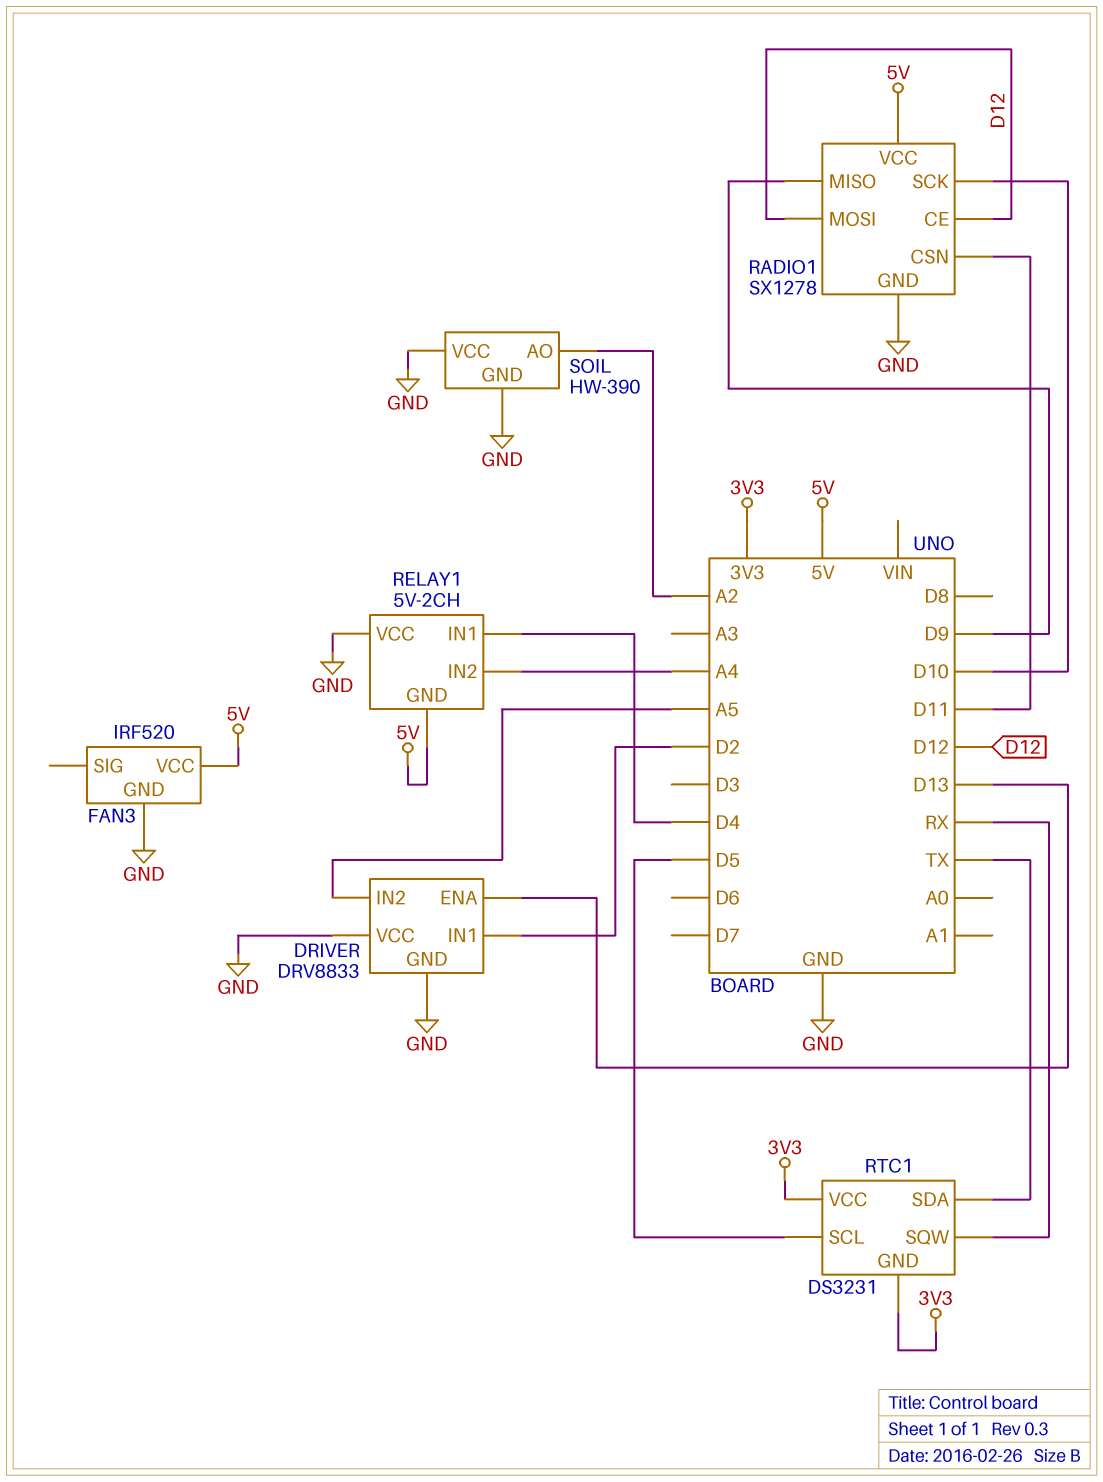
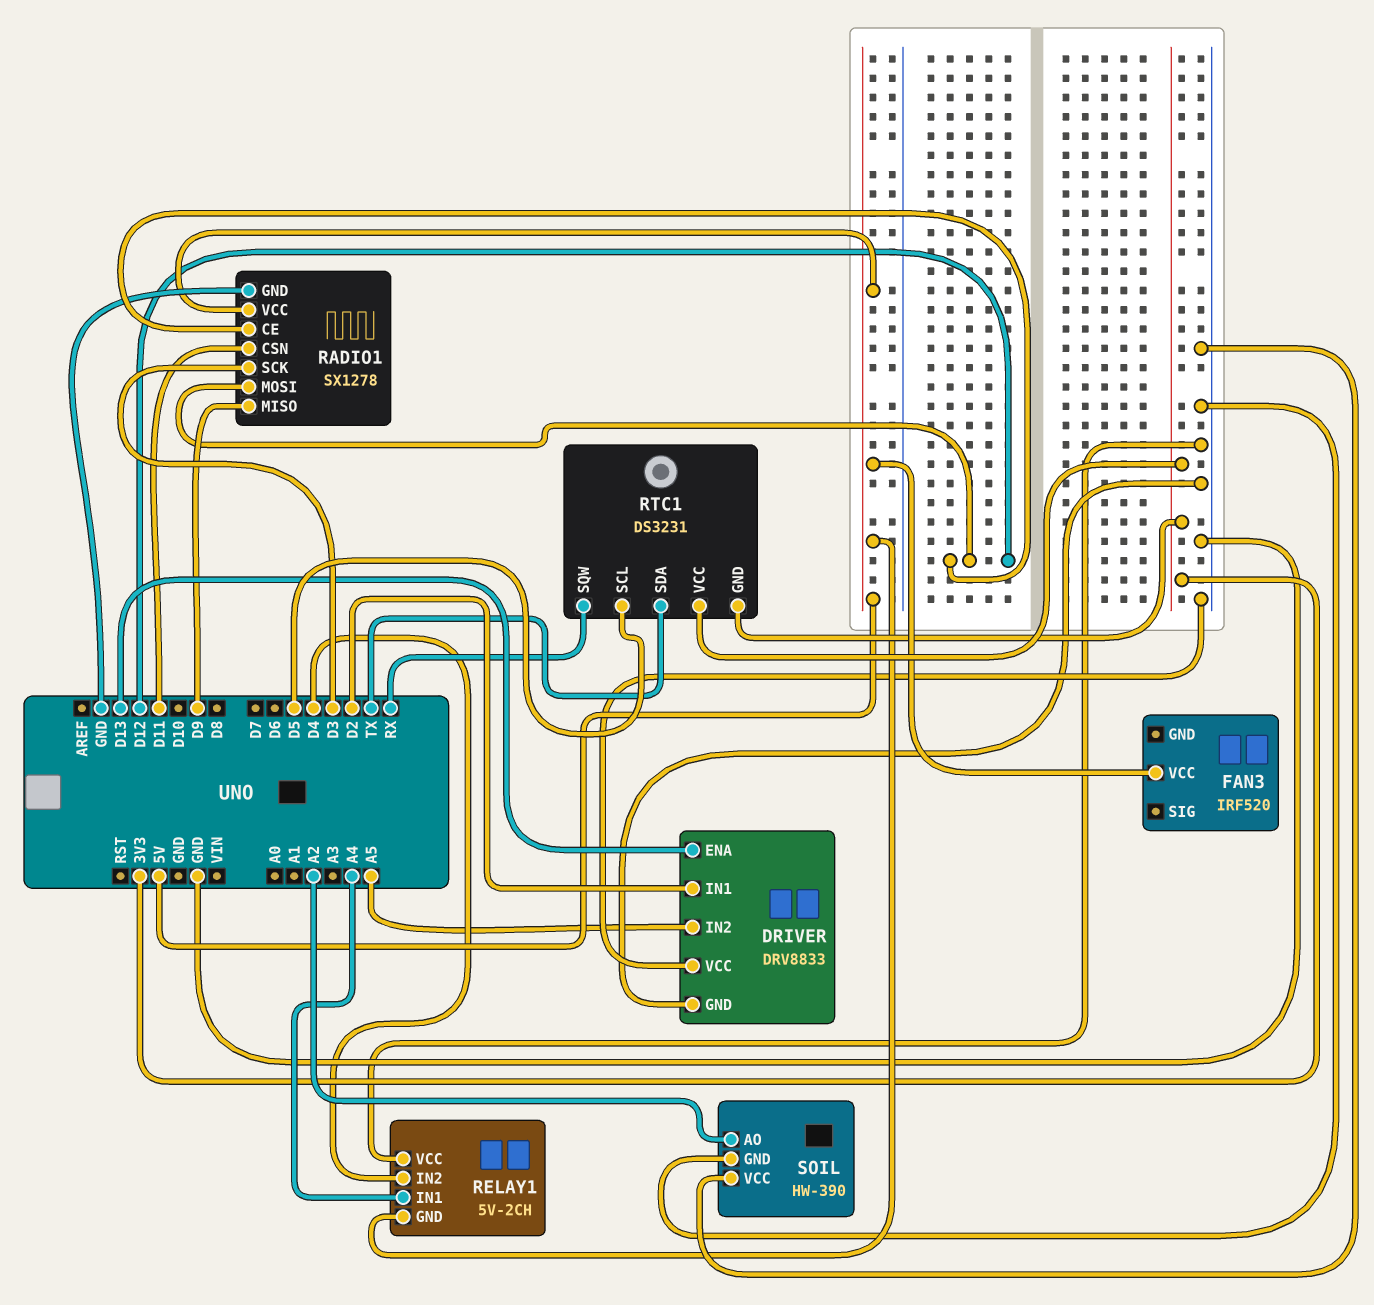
FAN3 pin GND: GND -> none
RADIO1 pin SCK: D10 -> D3
RELAY1 pin IN1: D4 -> A4
RELAY1 pin IN2: A4 -> D4

